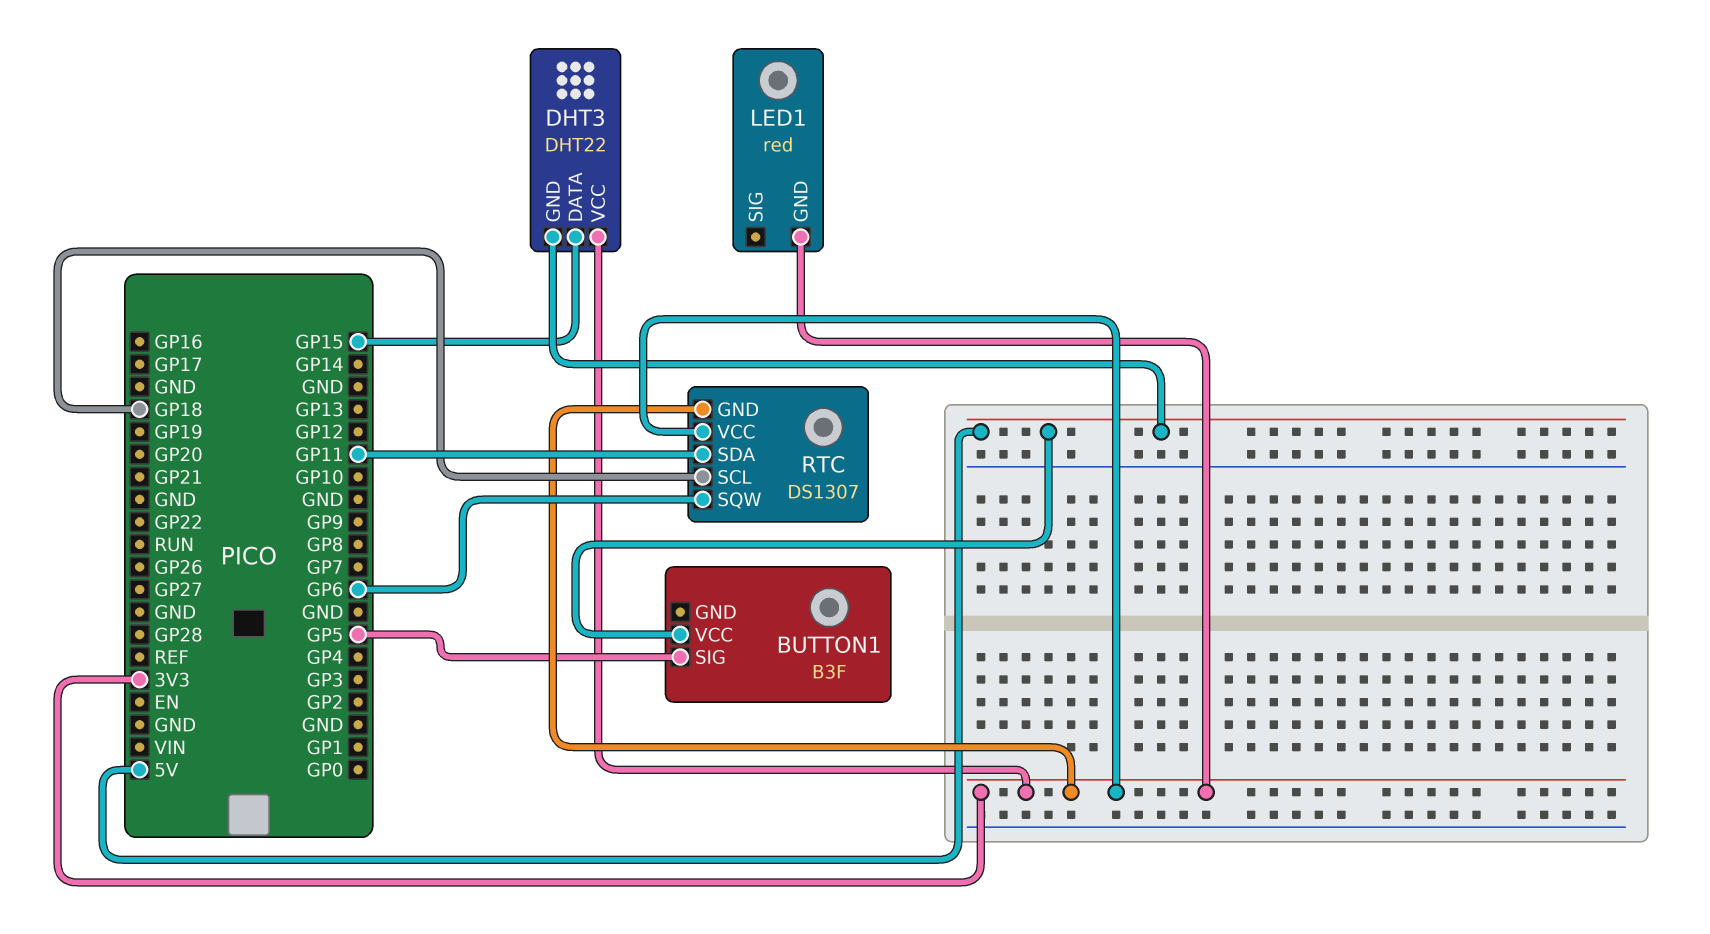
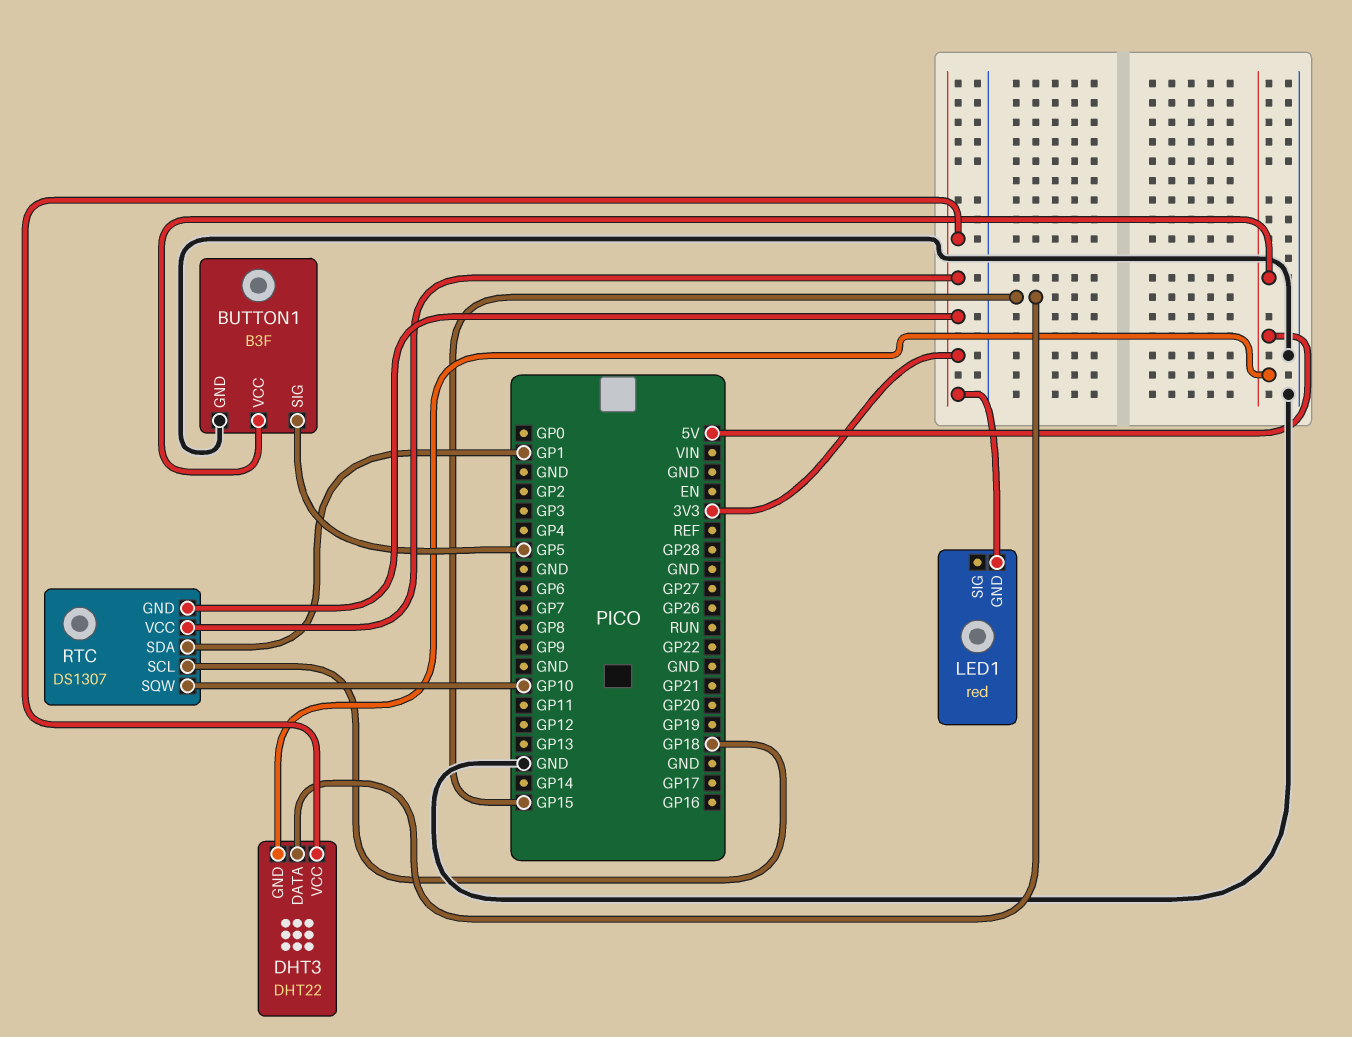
BUTTON1 pin GND: none -> GND
RTC pin SDA: GP11 -> GP1
RTC pin SQW: GP6 -> GP10

